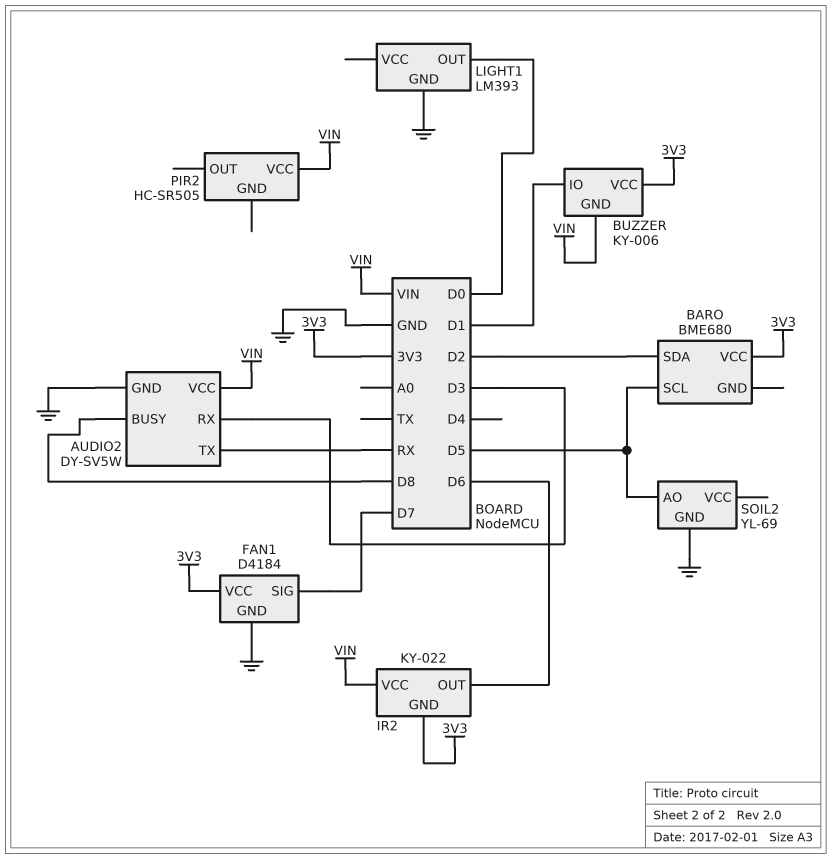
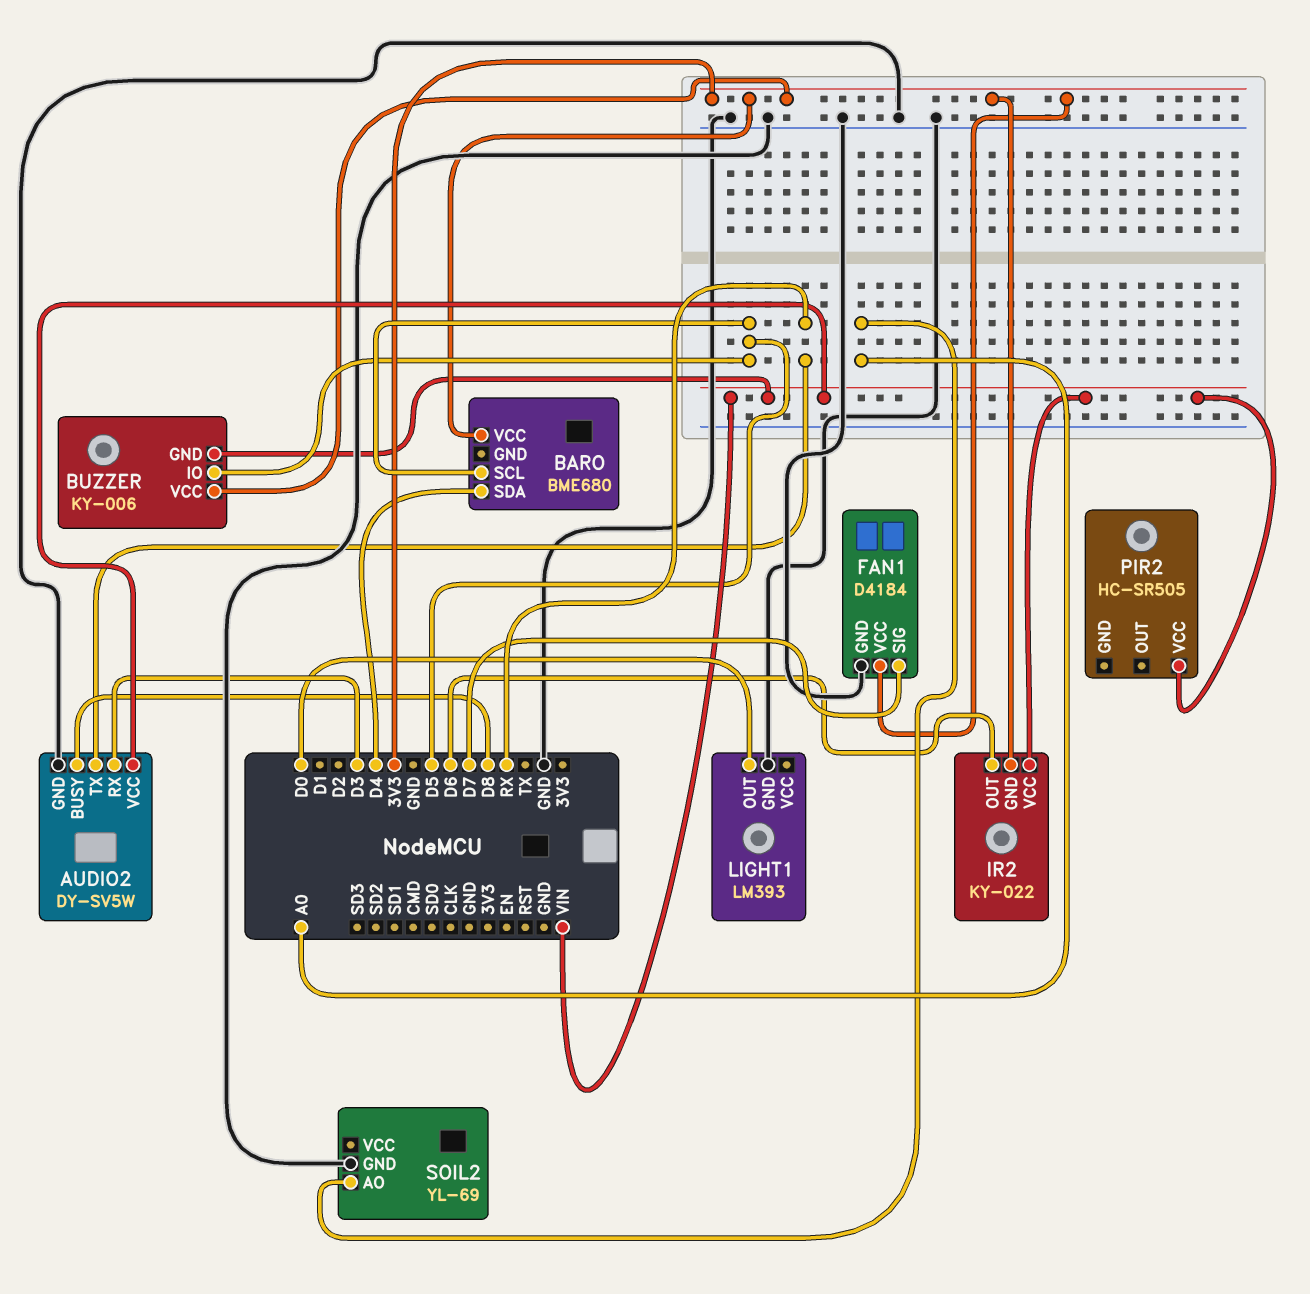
BARO pin SDA: D2 -> D4
BUZZER pin IO: D1 -> D5
SOIL2 pin AO: D5 -> A0

